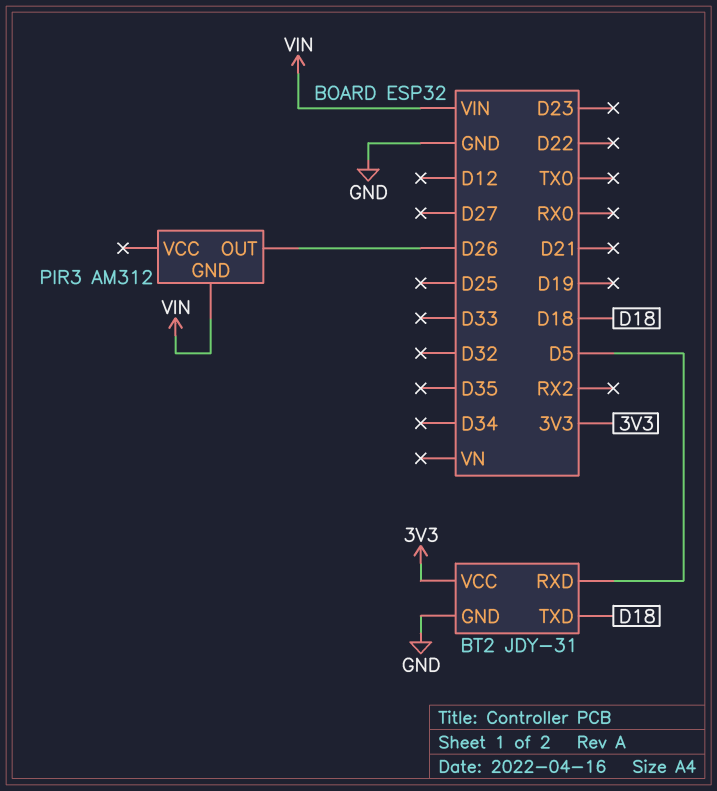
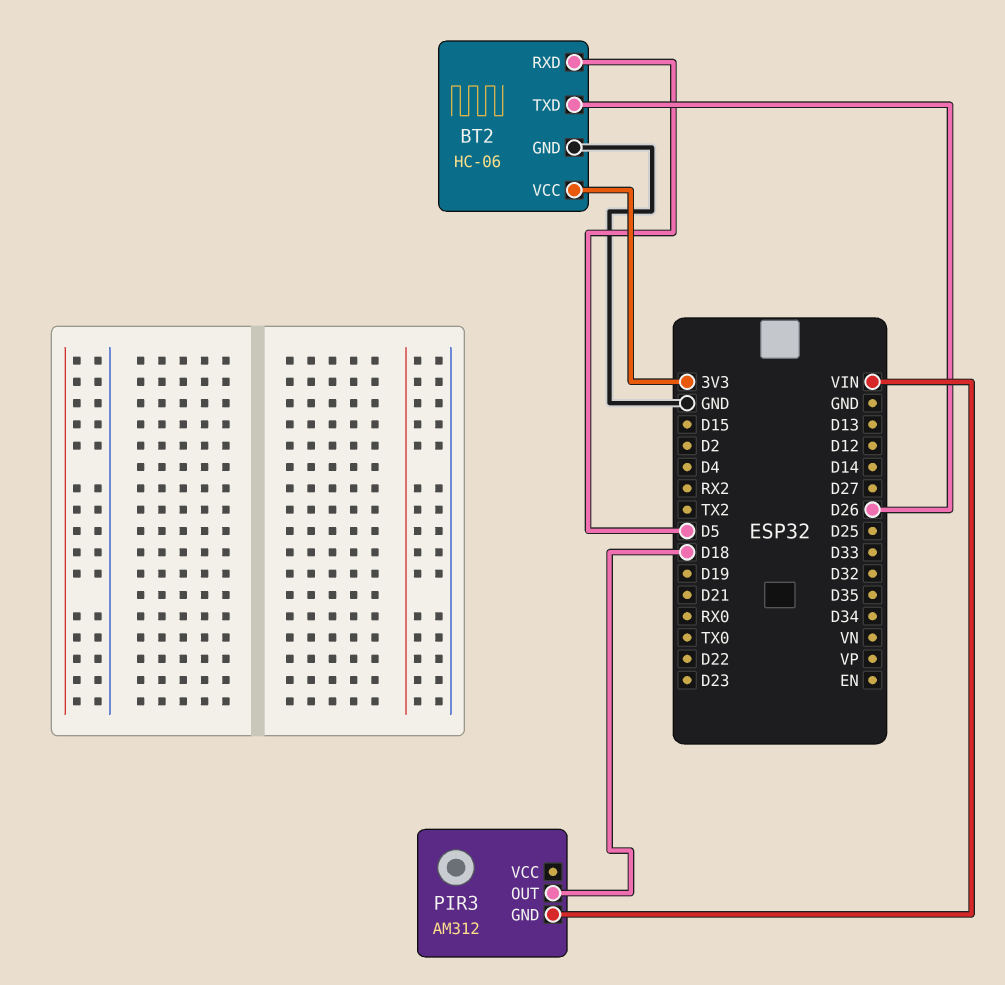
BT2: JDY-31 -> HC-06
BT2 pin TXD: D18 -> D26
PIR3 pin OUT: D26 -> D18

